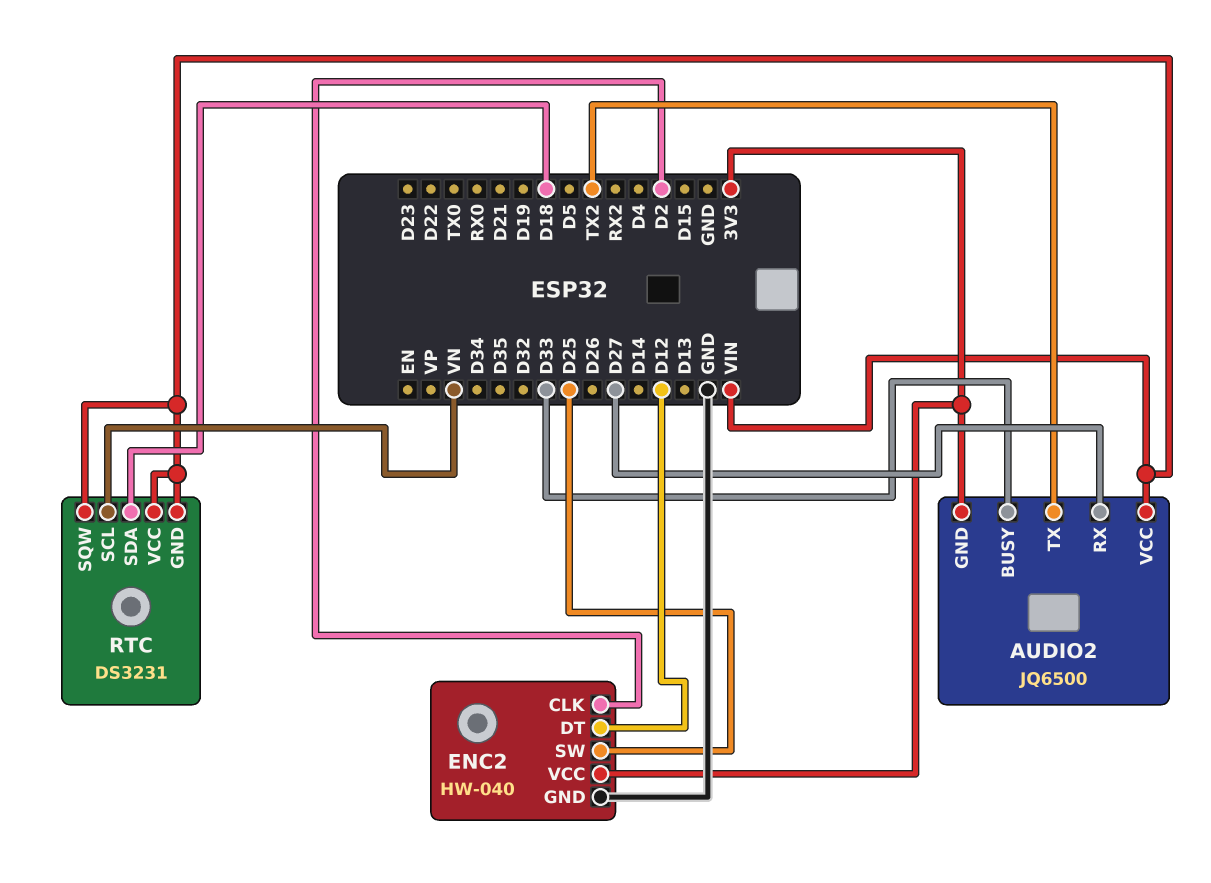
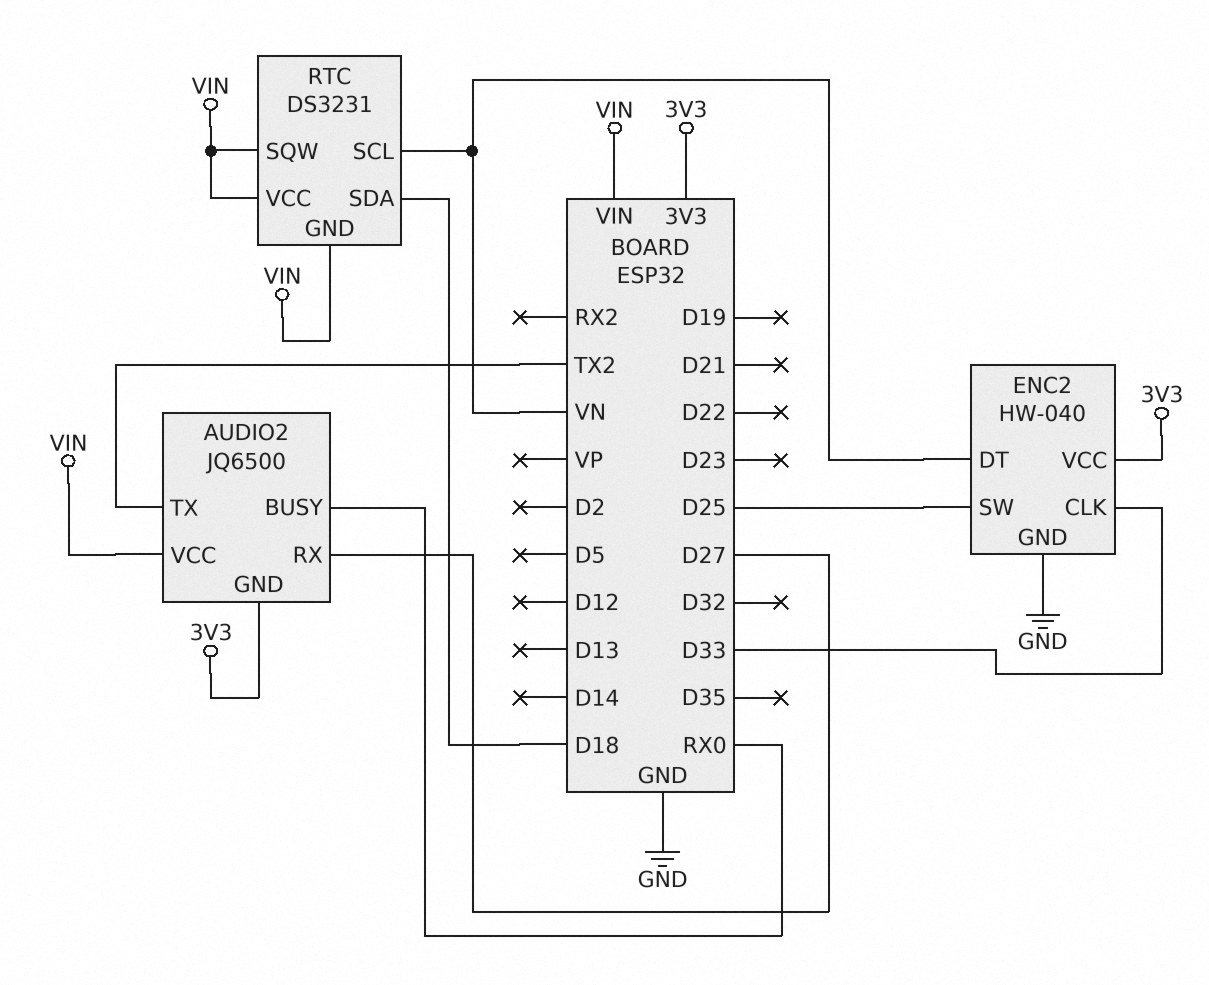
AUDIO2 pin BUSY: D33 -> RX0
ENC2 pin CLK: D2 -> D33
ENC2 pin DT: D12 -> VN

